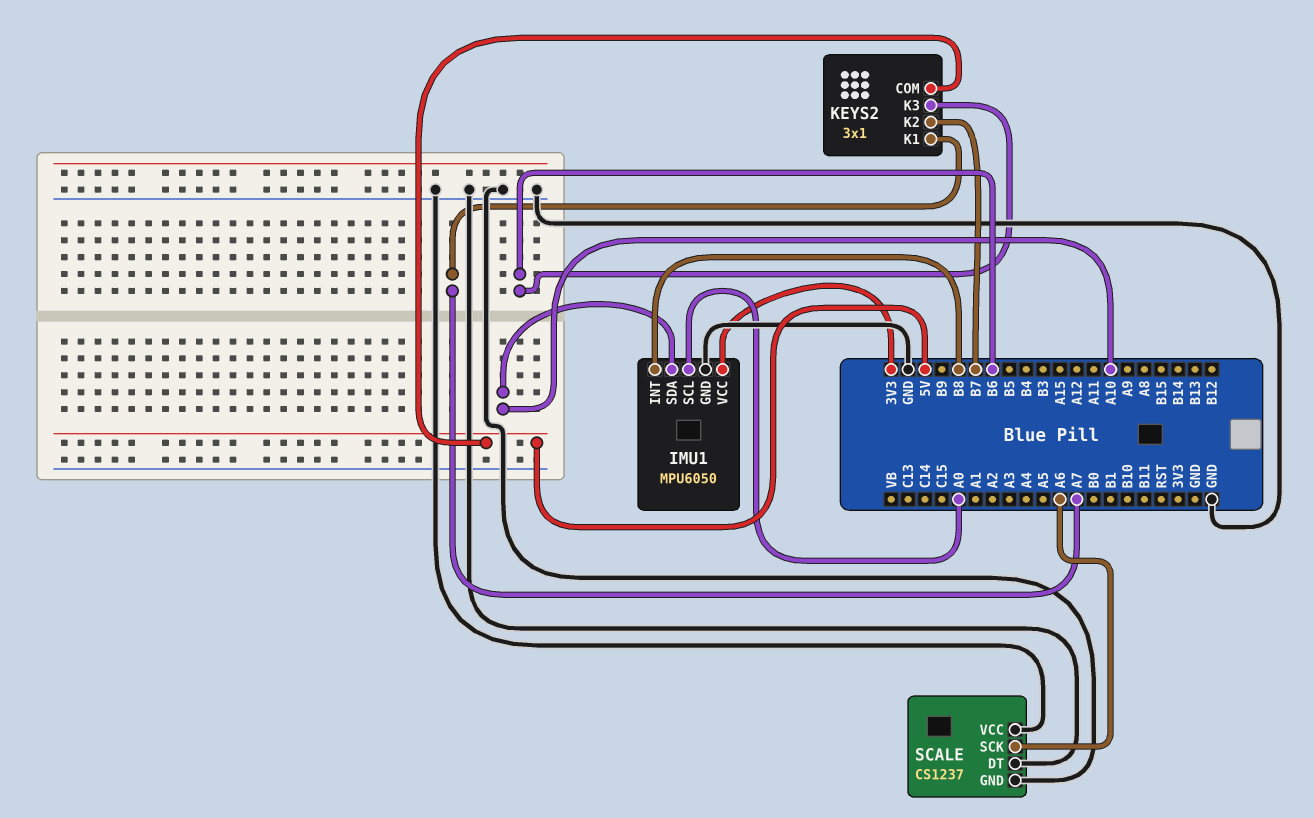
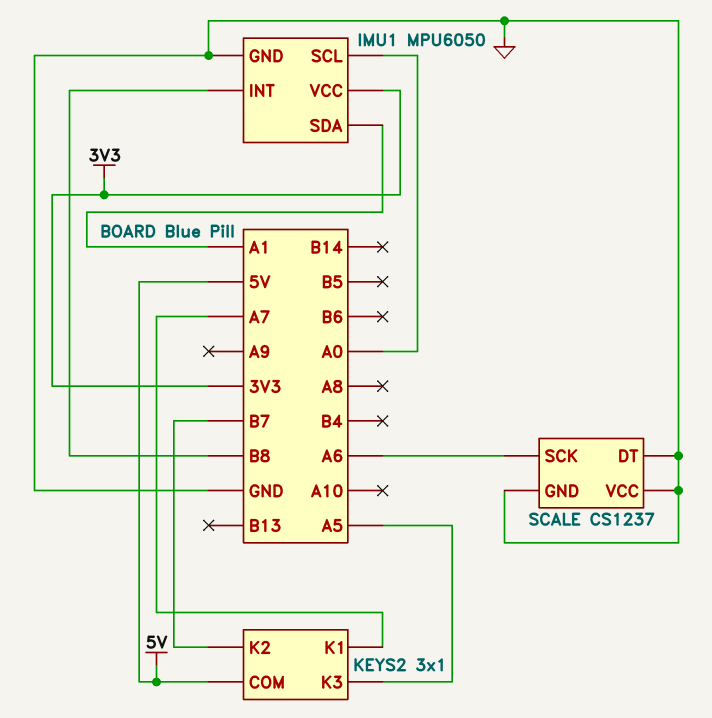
IMU1 pin SDA: A10 -> A1
KEYS2 pin K3: B6 -> A5

